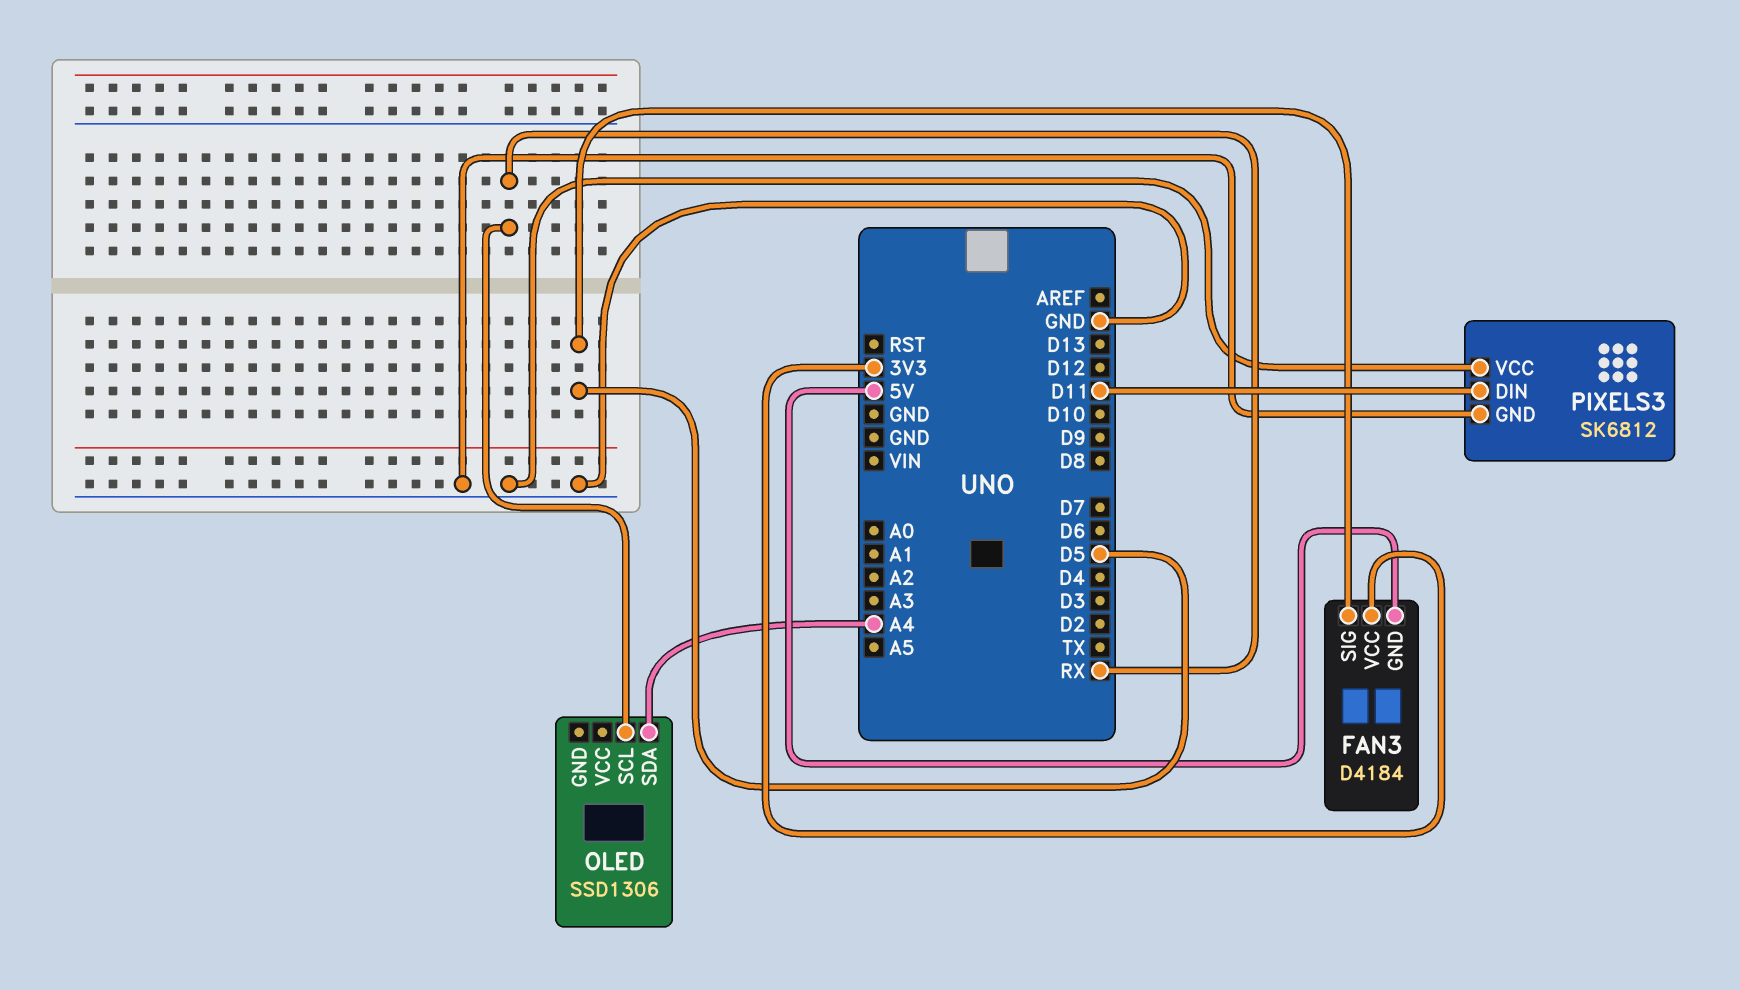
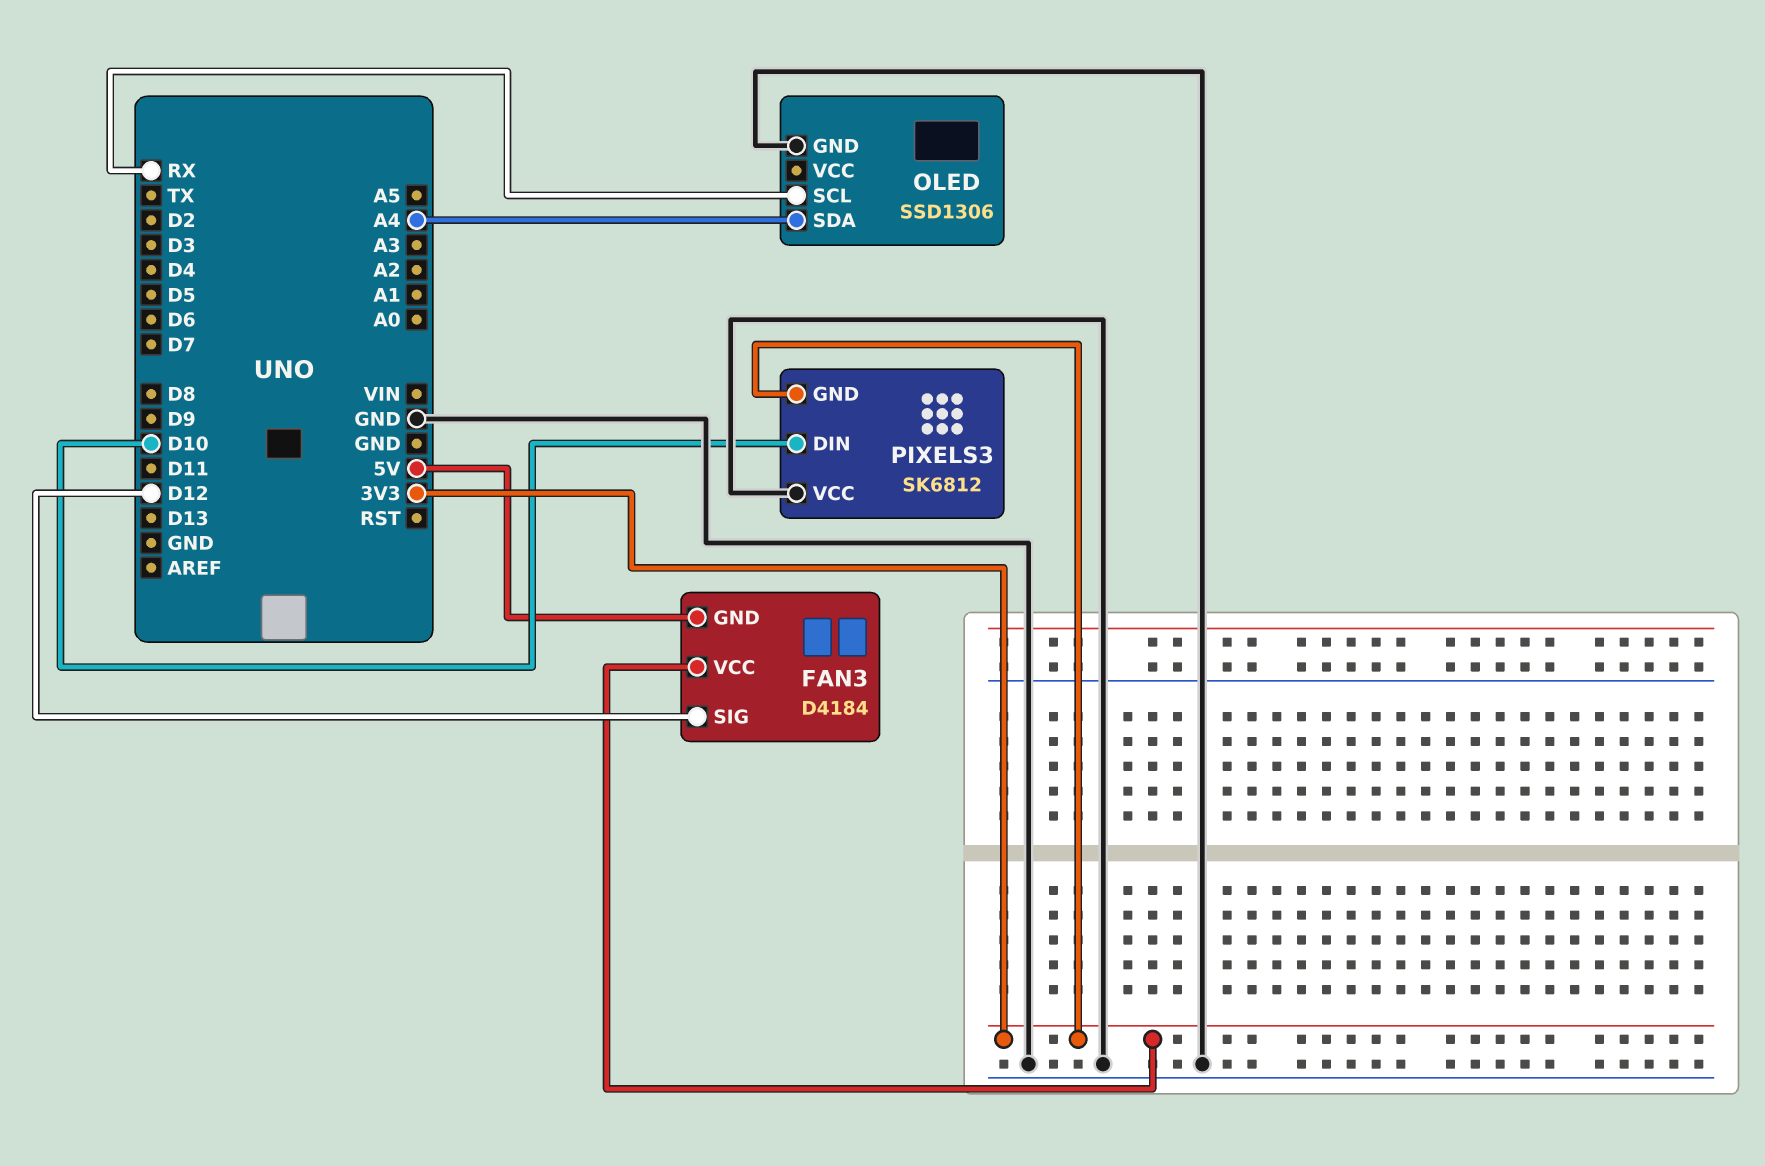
FAN3 pin SIG: D5 -> D12
OLED pin GND: none -> GND
PIXELS3 pin DIN: D11 -> D10
PIXELS3 pin GND: GND -> 3V3

